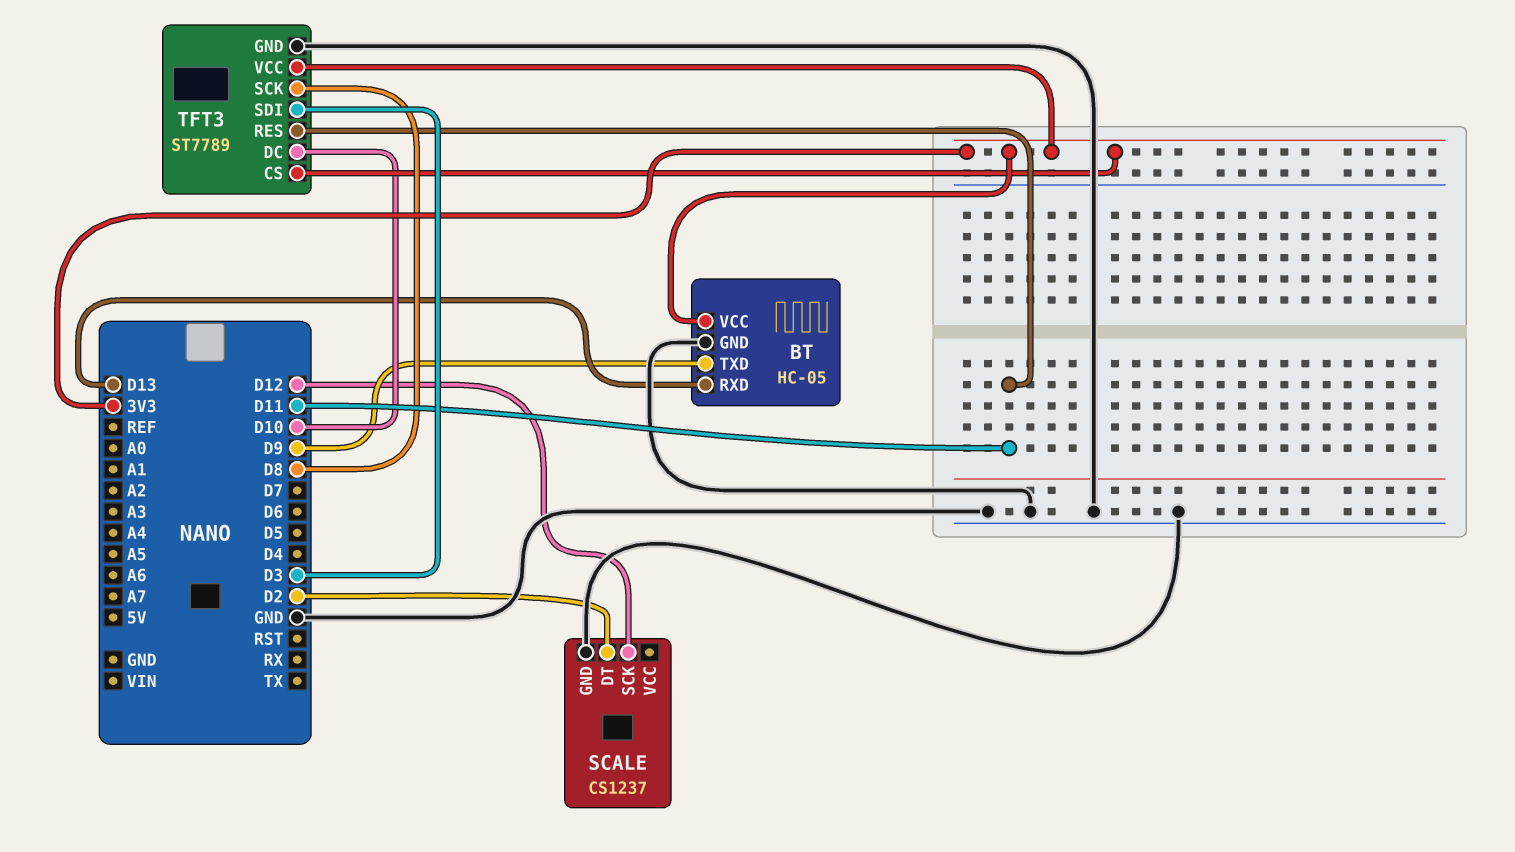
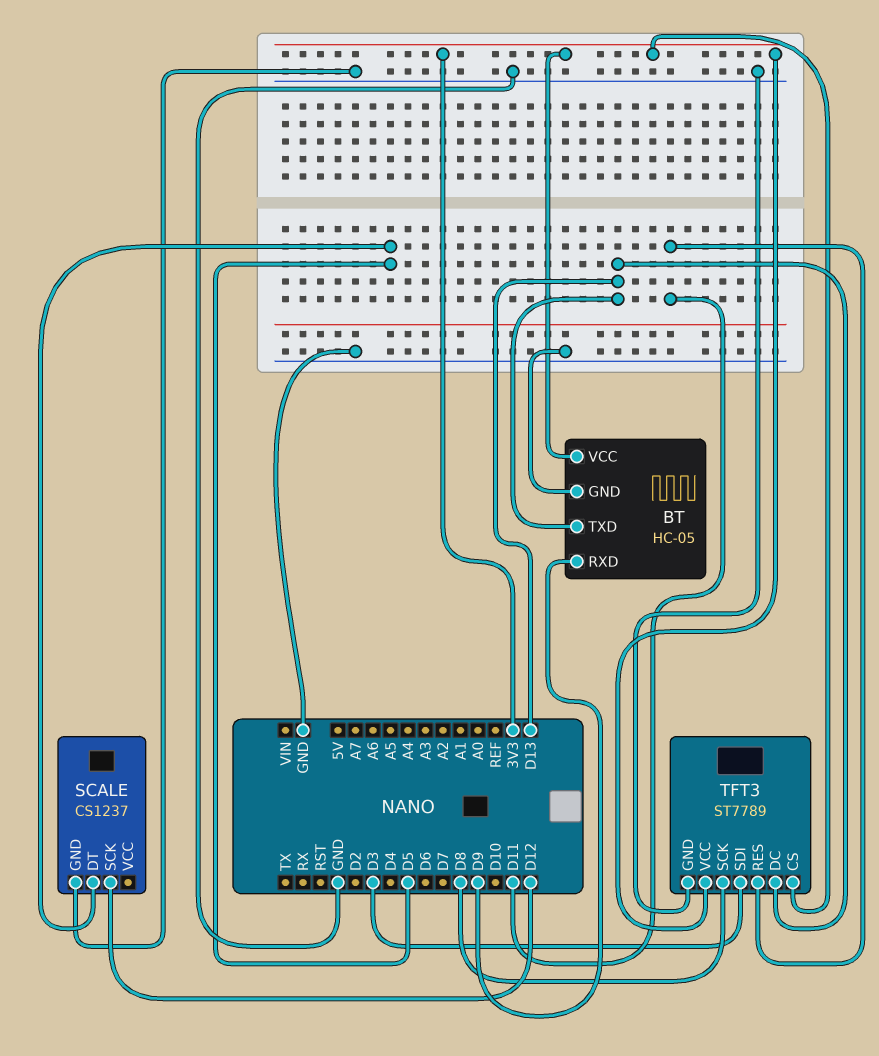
BT pin RXD: D13 -> D9
BT pin TXD: D9 -> D13
SCALE pin DT: D2 -> D5
TFT3 pin DC: D10 -> D13

